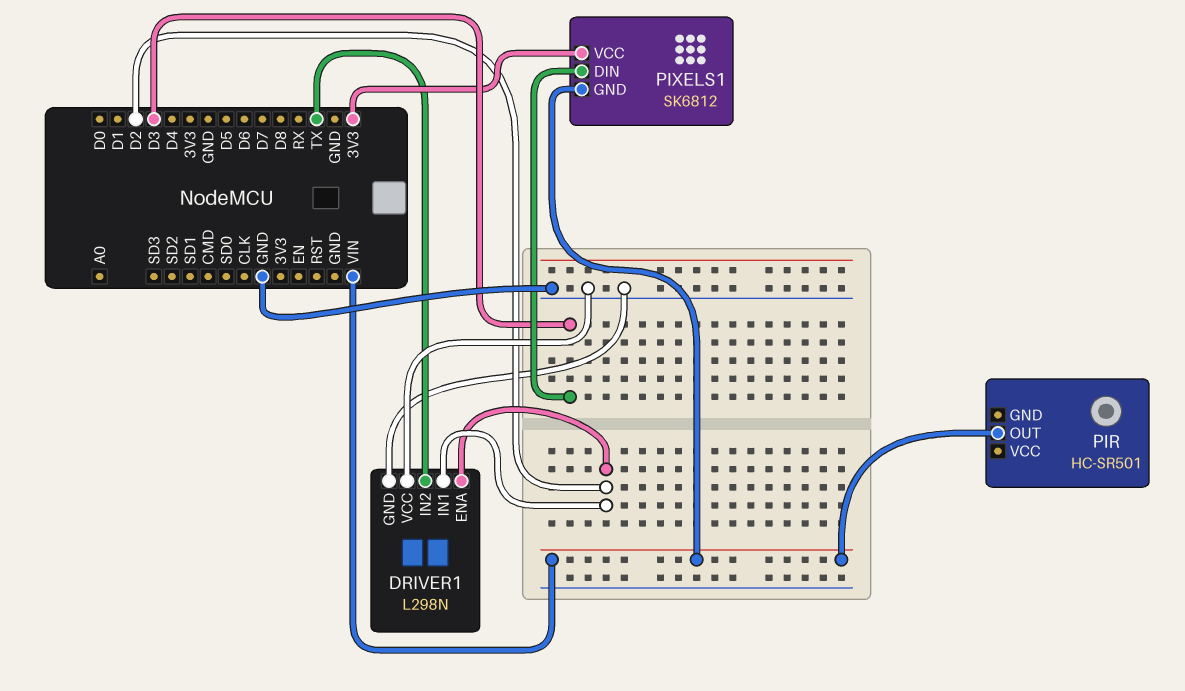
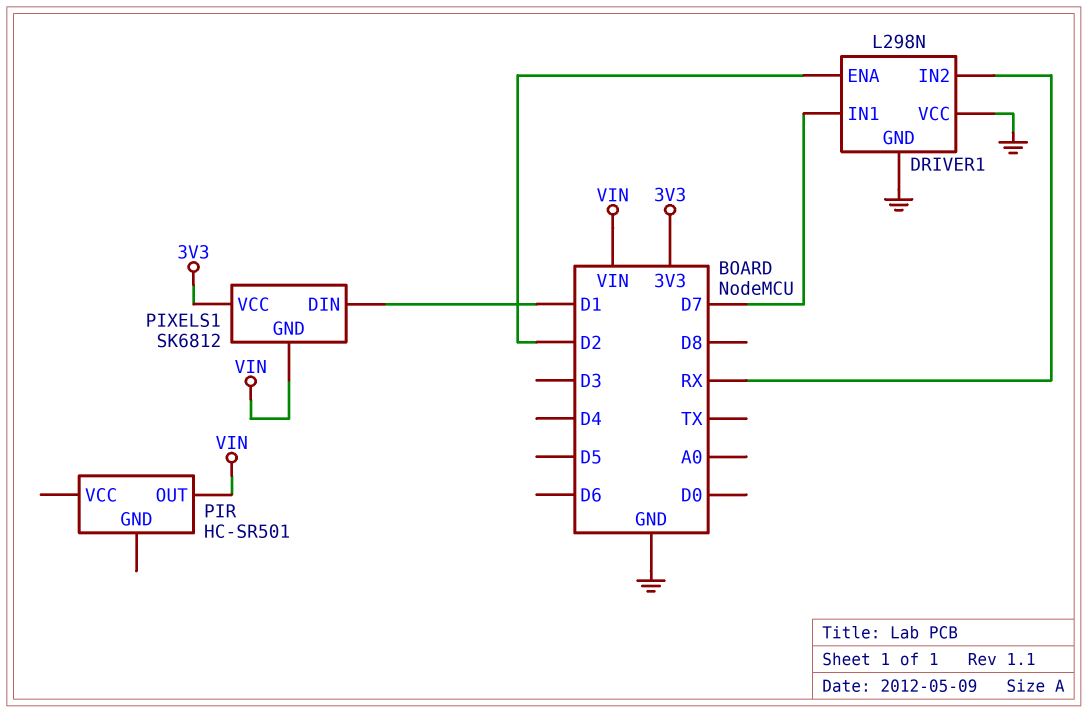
DRIVER1 pin IN1: D2 -> D7
DRIVER1 pin IN2: TX -> RX
PIXELS1 pin DIN: D3 -> D1

